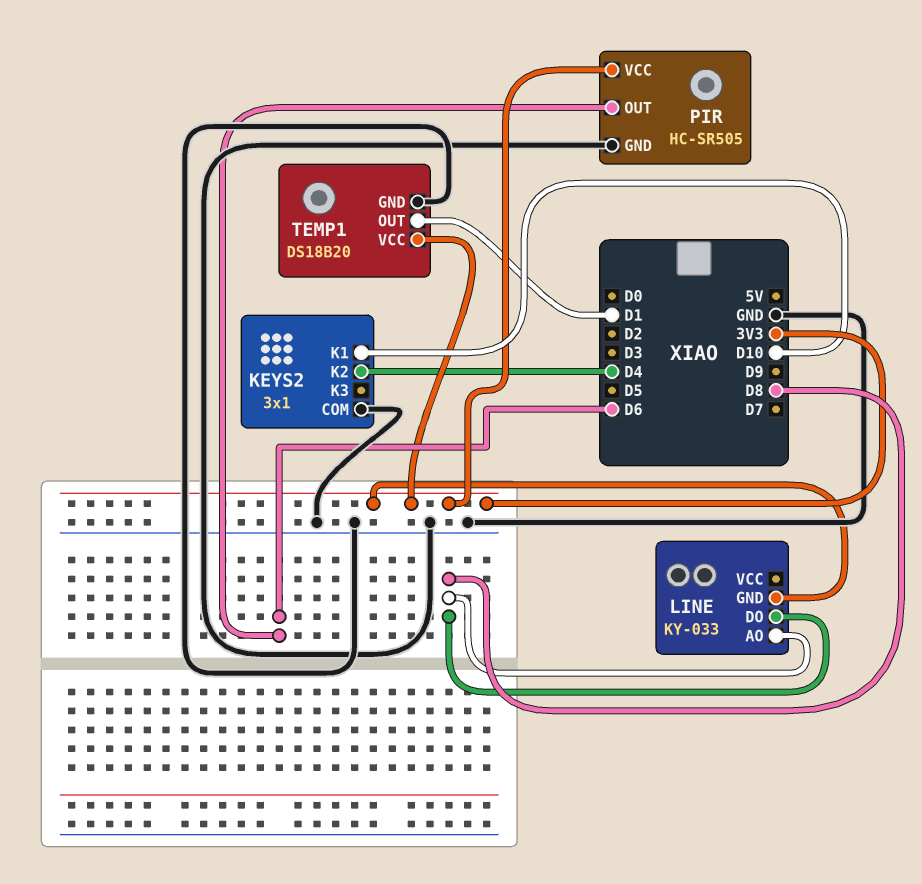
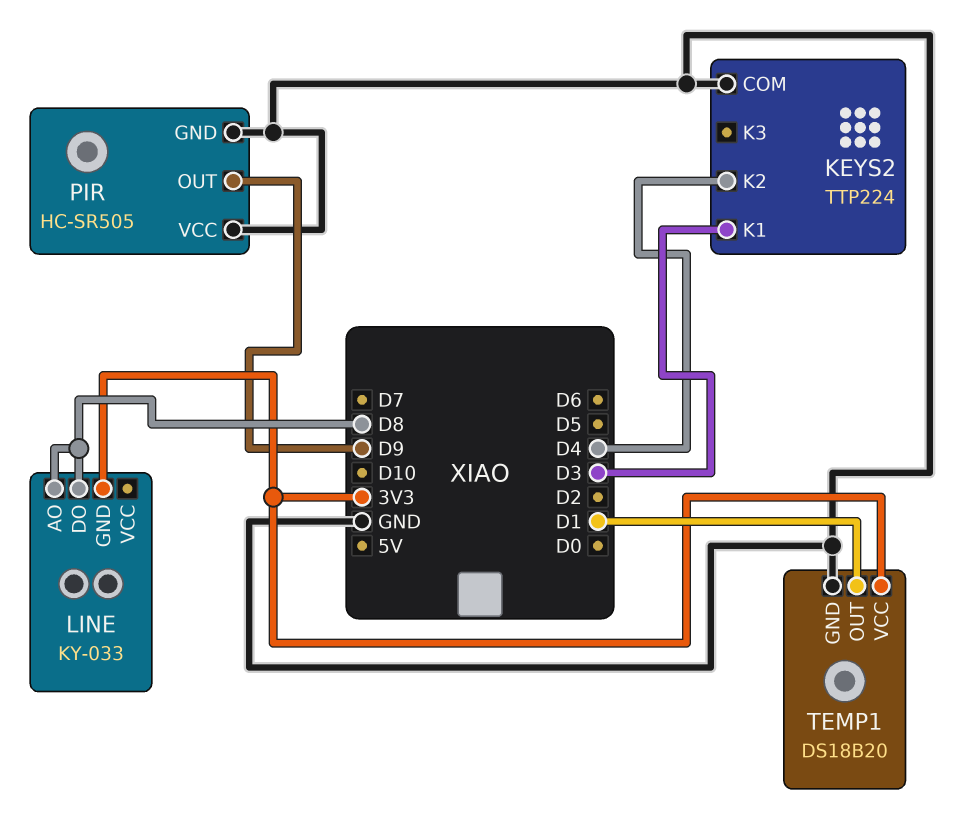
KEYS2: 3x1 -> TTP224
KEYS2 pin K1: D10 -> D3
PIR pin OUT: D6 -> D9
PIR pin VCC: 3V3 -> GND

